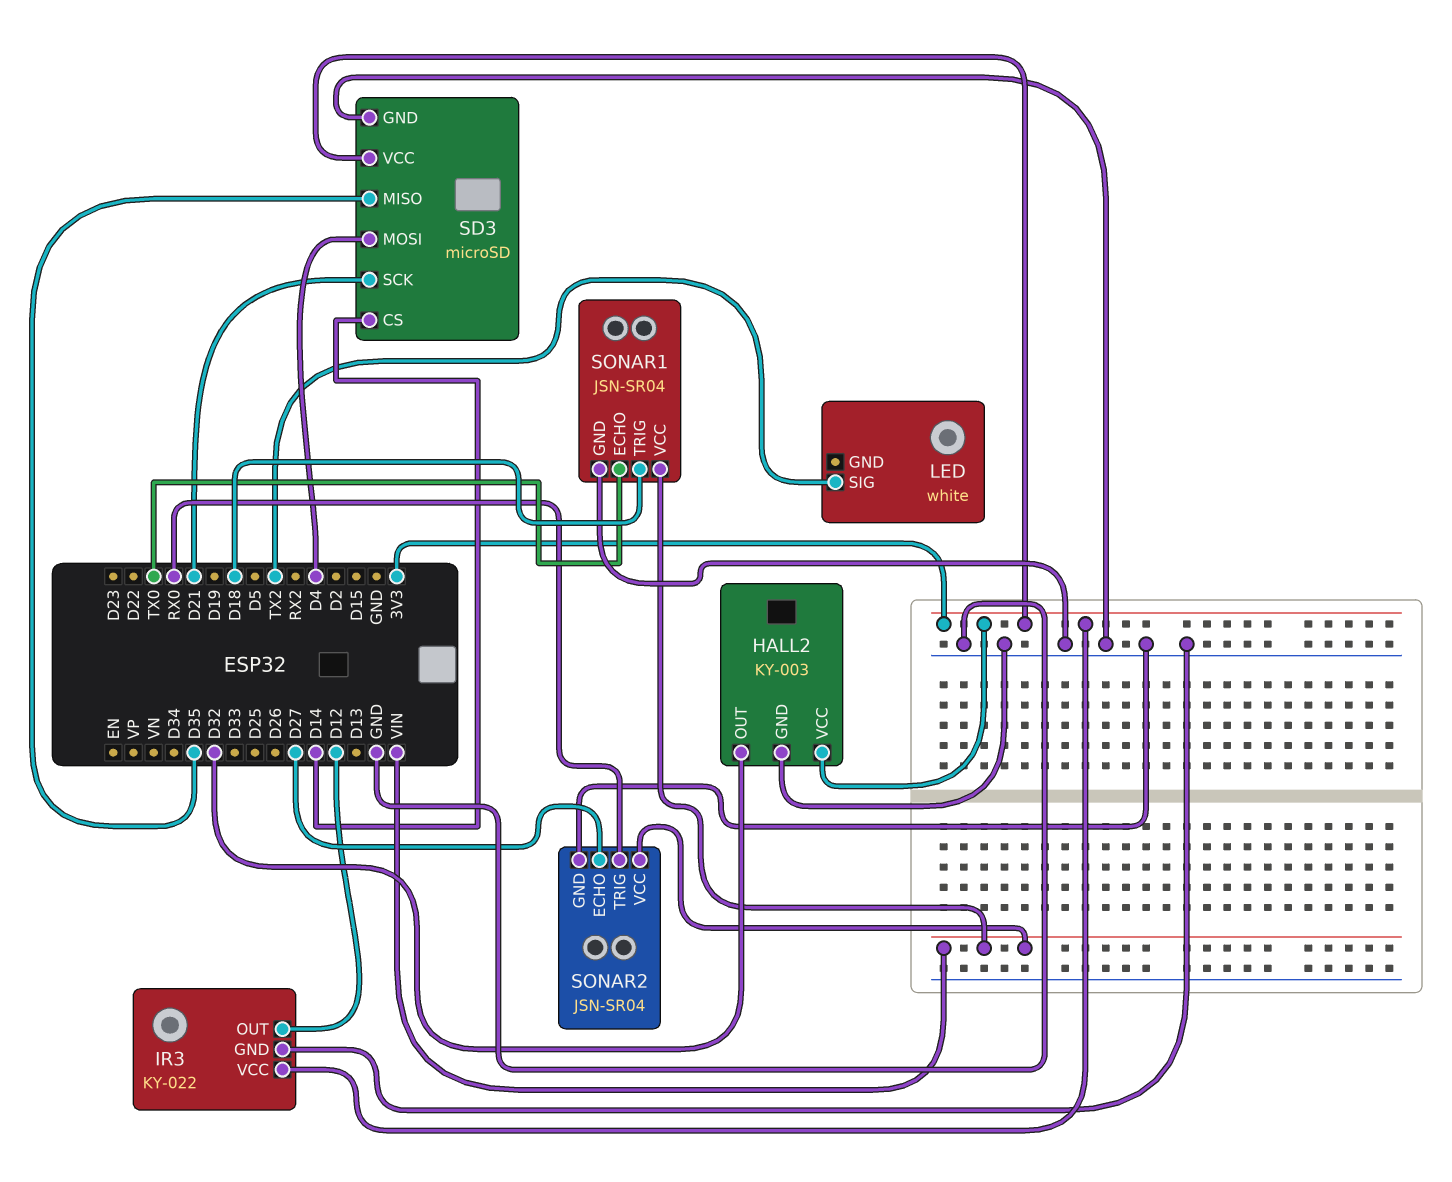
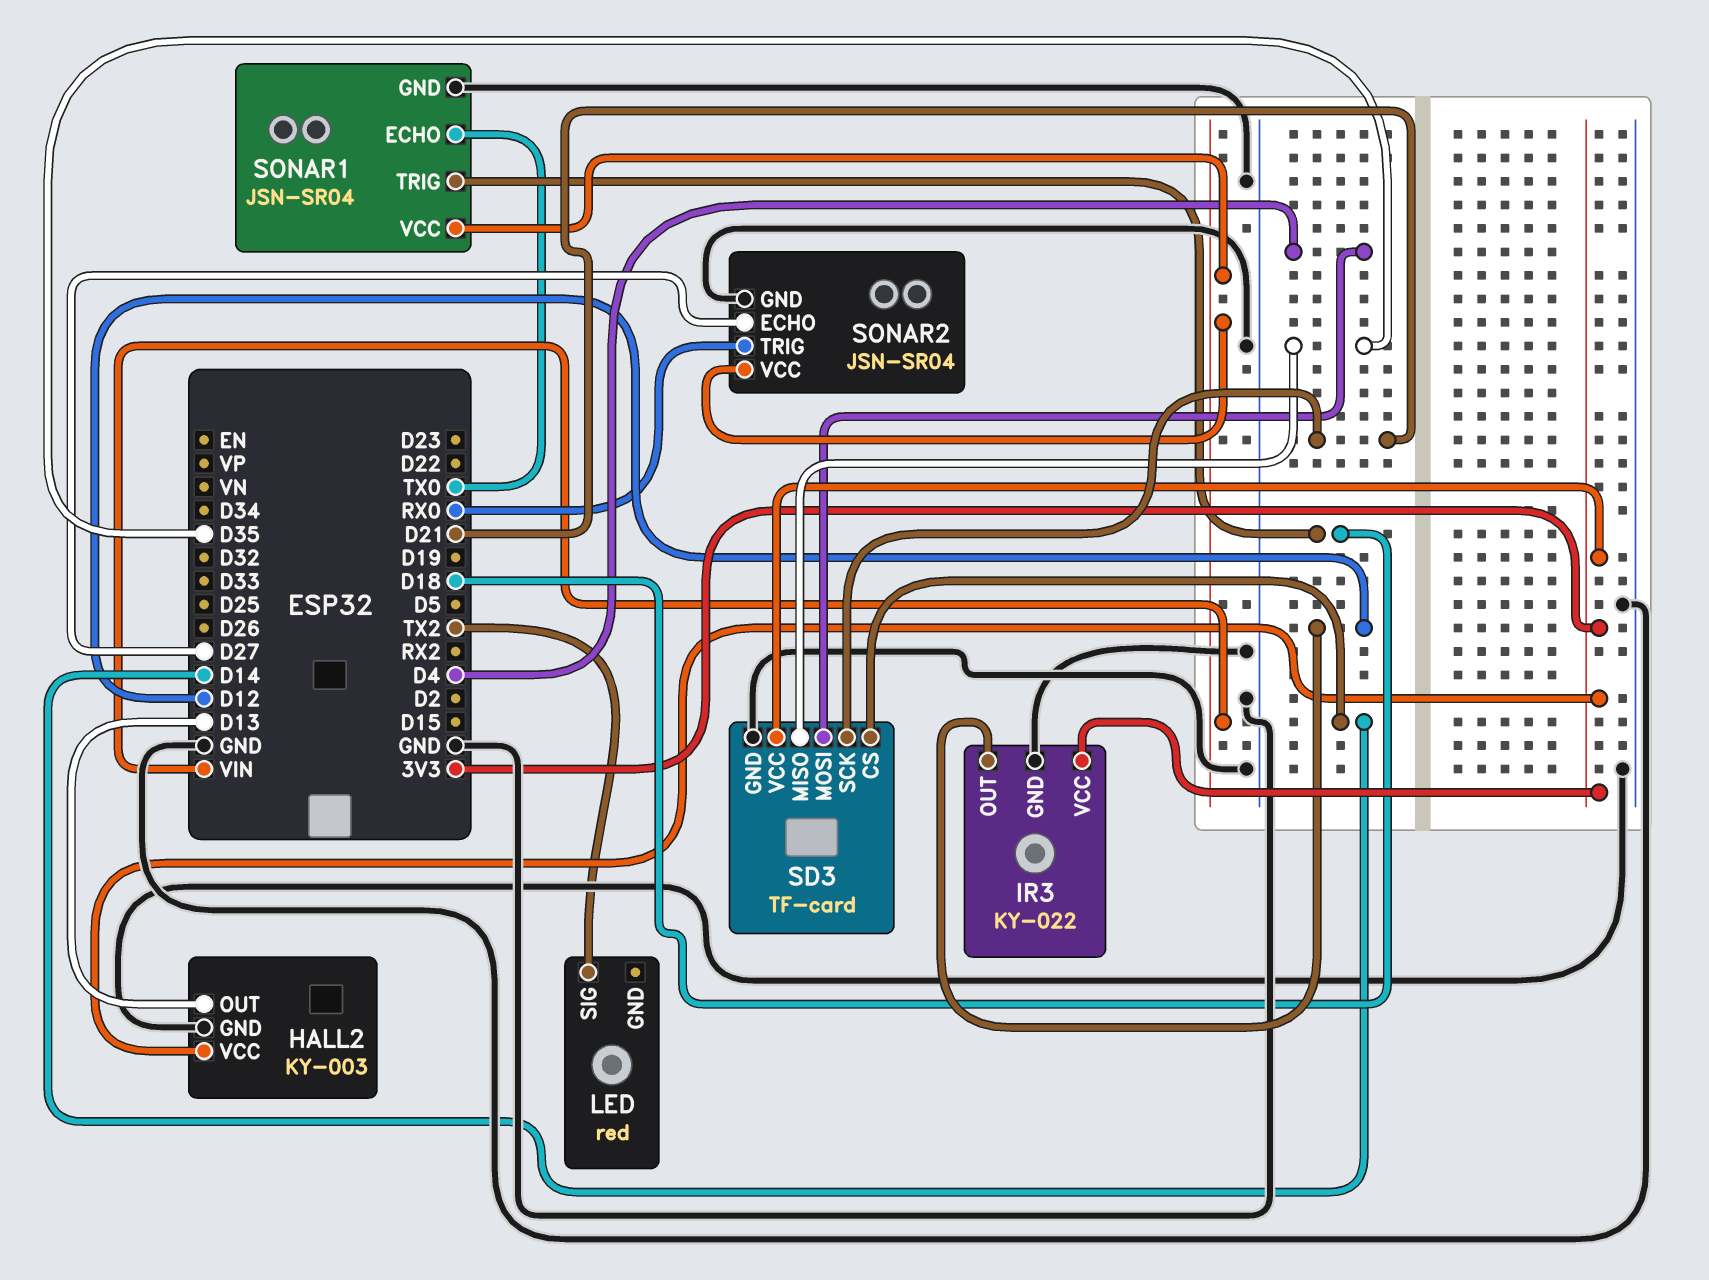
HALL2 pin OUT: D32 -> D13
LED: white -> red
SD3: microSD -> TF-card

